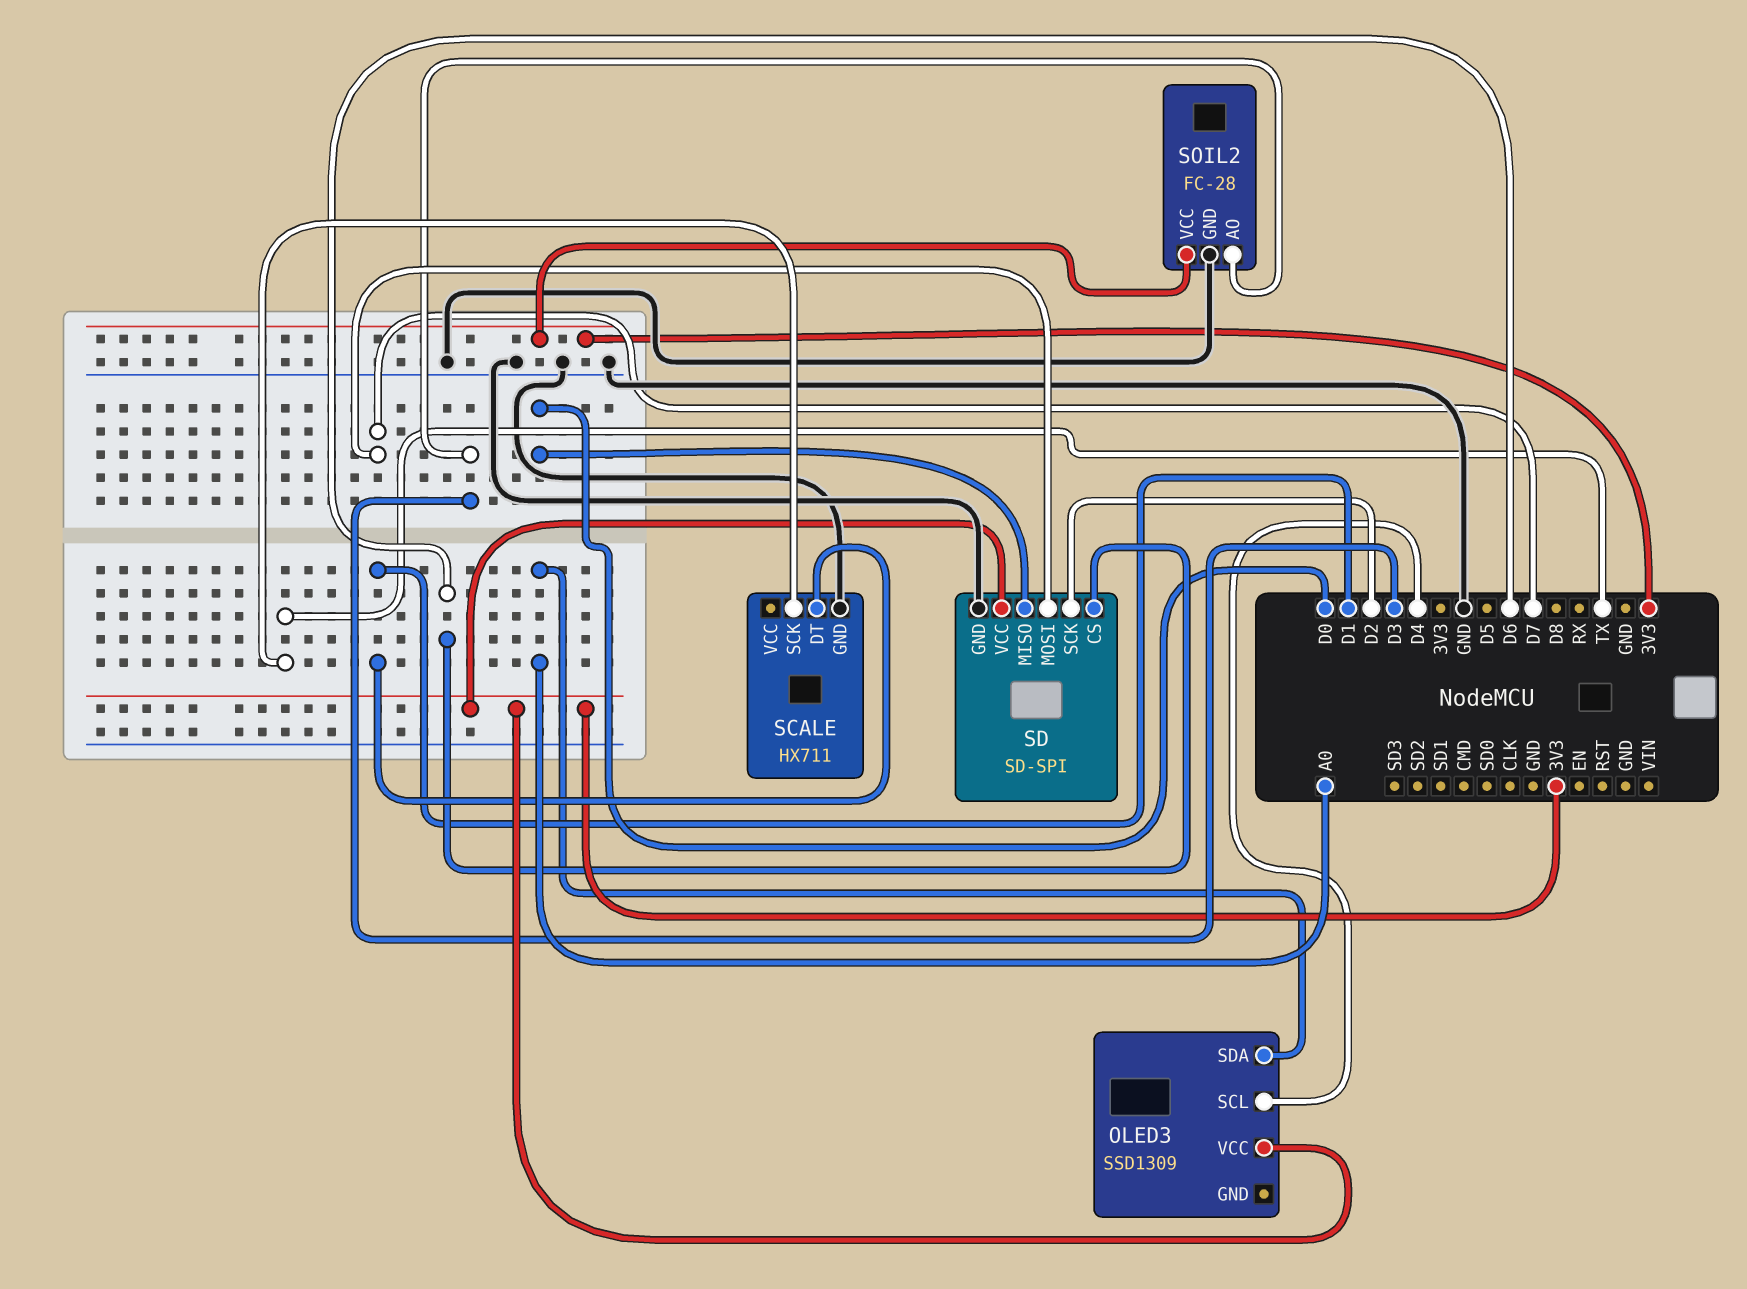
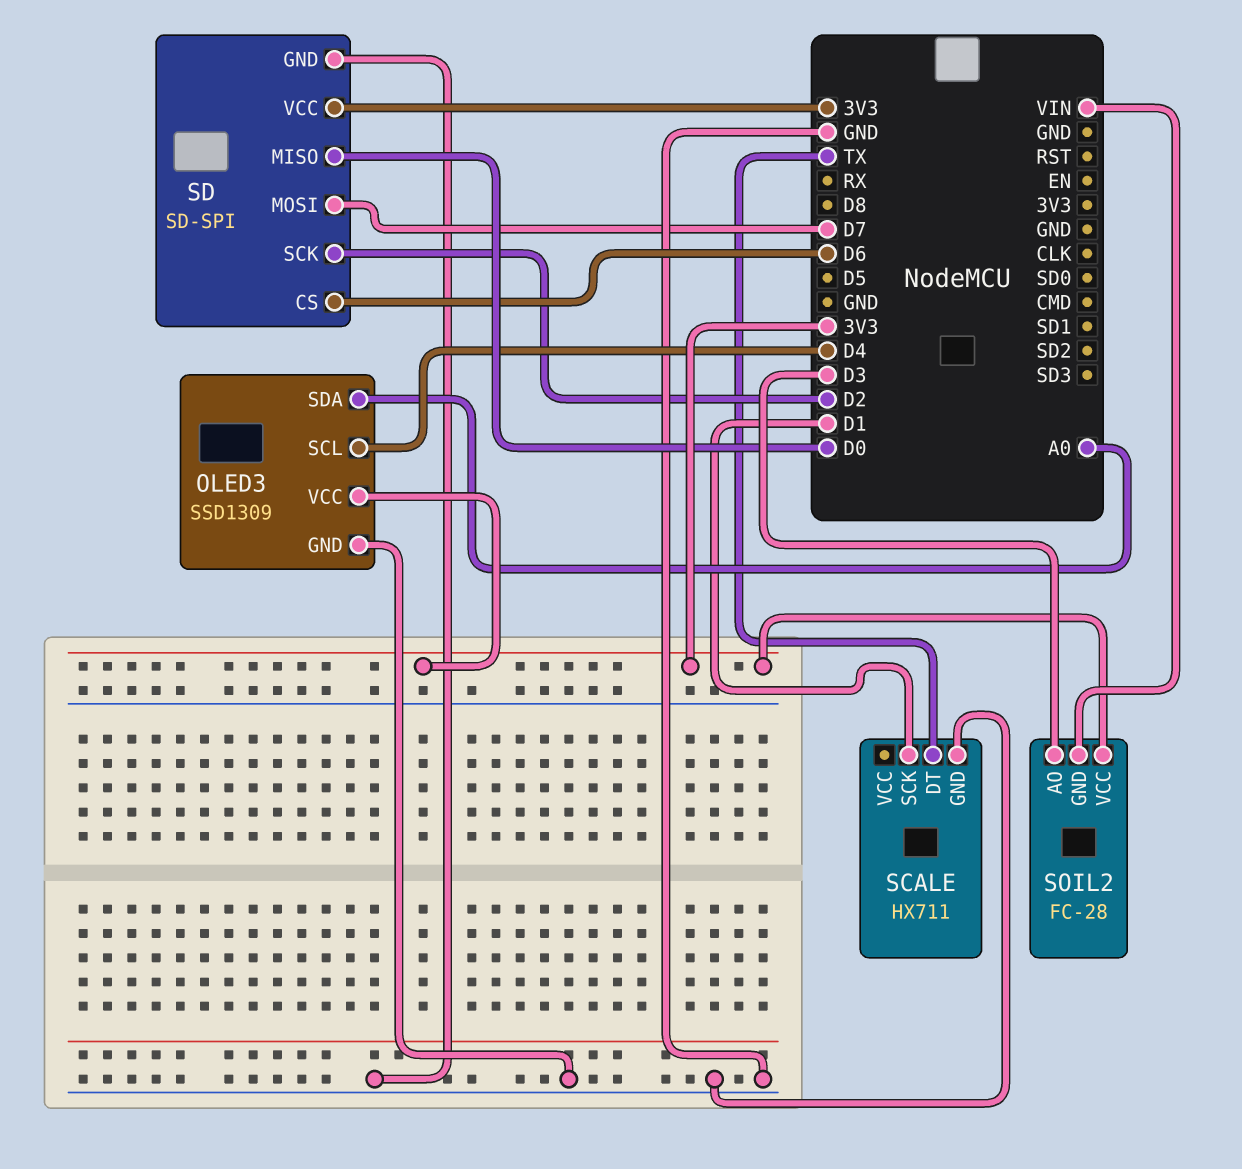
OLED3 pin GND: none -> GND
SCALE pin DT: D1 -> TX
SCALE pin SCK: TX -> D1
SOIL2 pin GND: GND -> VIN

